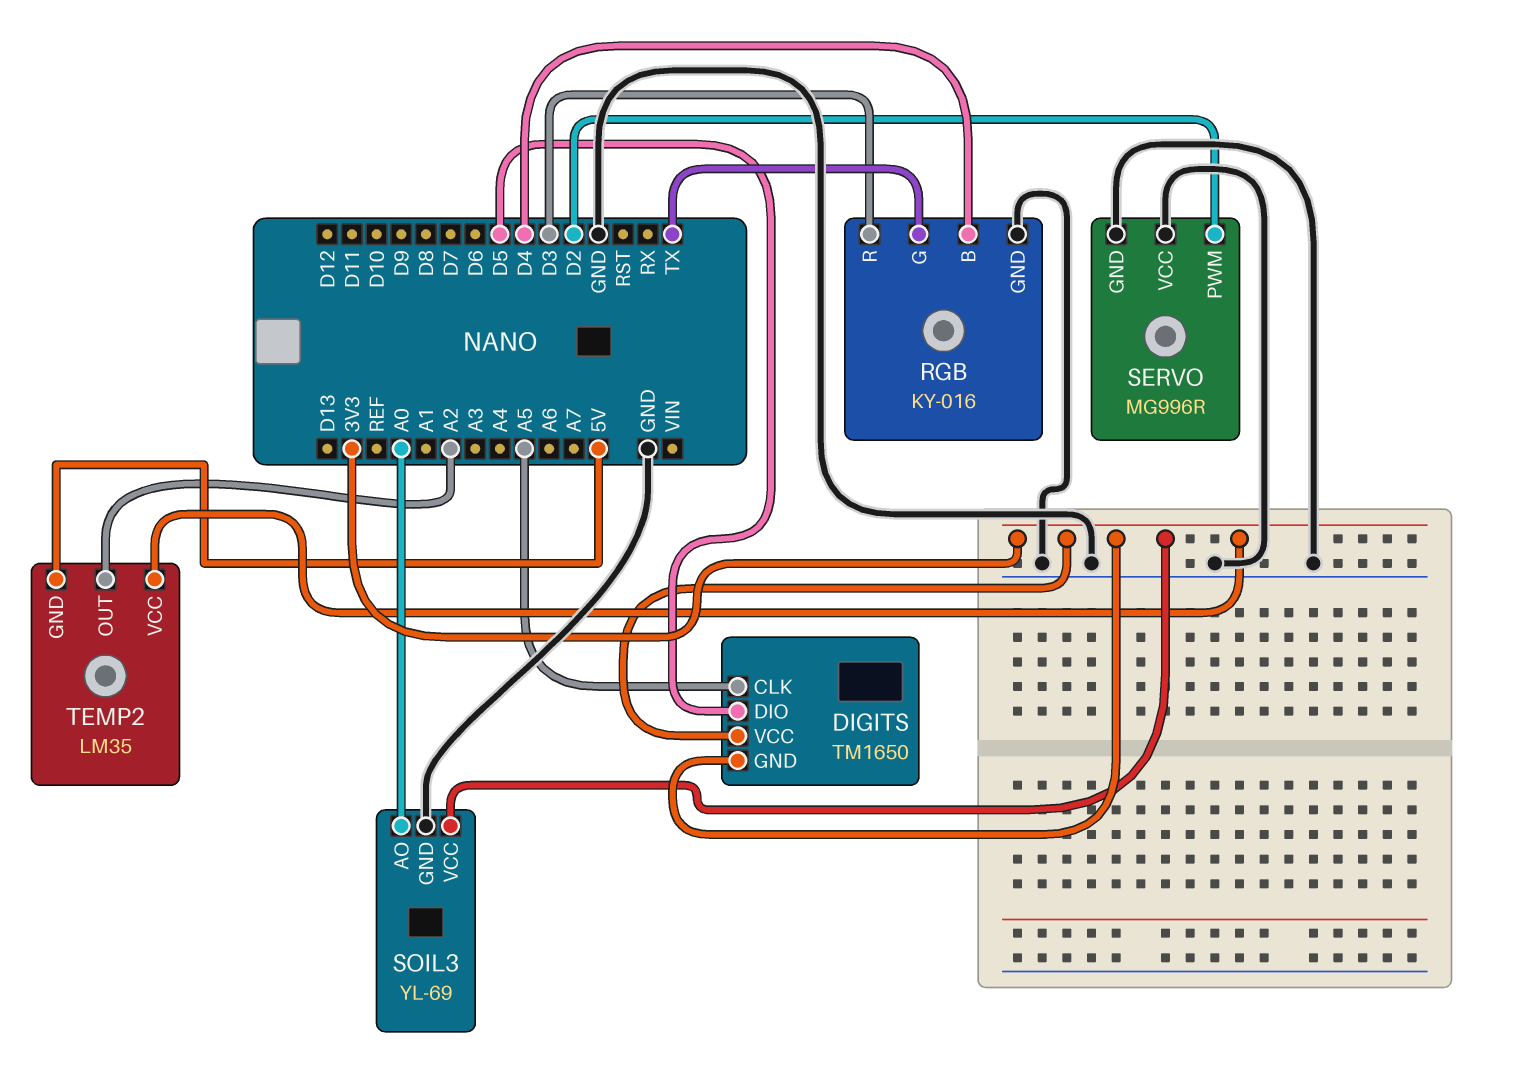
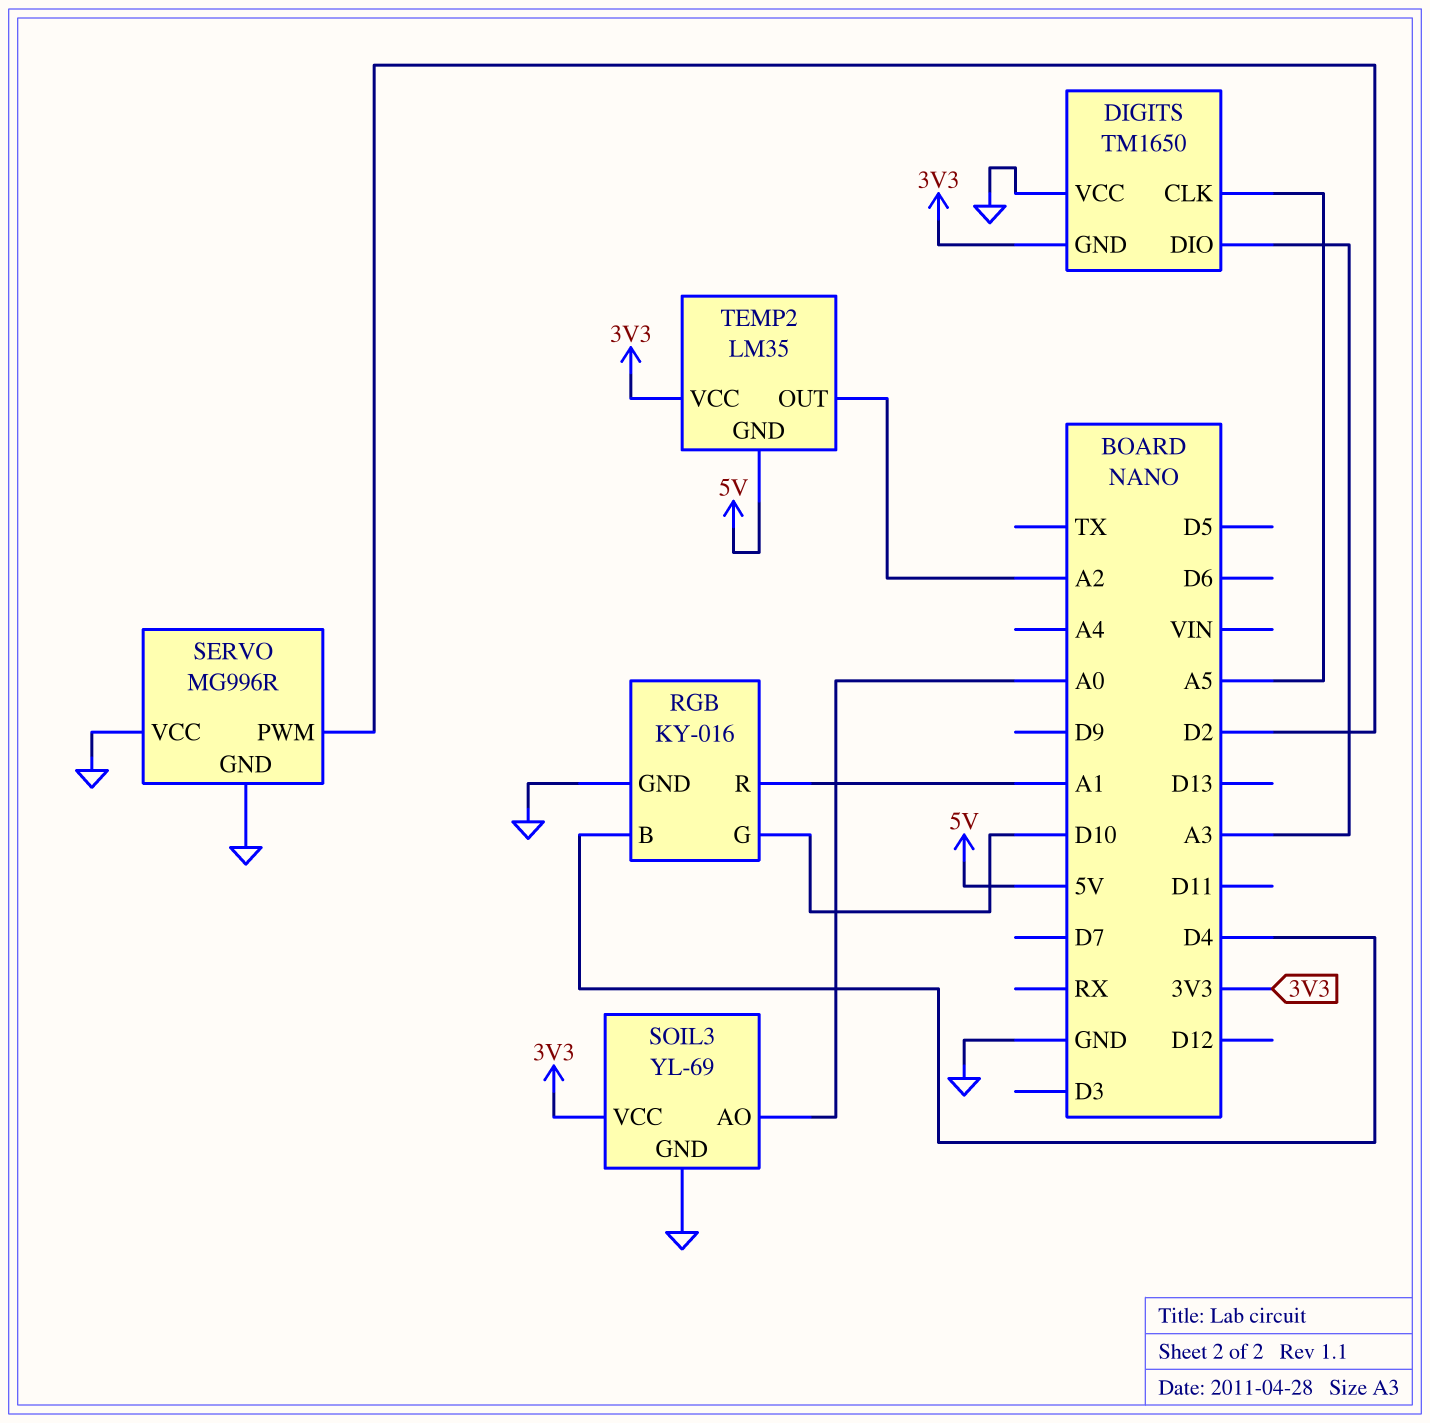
DIGITS pin DIO: D5 -> A3
DIGITS pin VCC: 3V3 -> GND
RGB pin G: TX -> D10
RGB pin R: D3 -> A1

